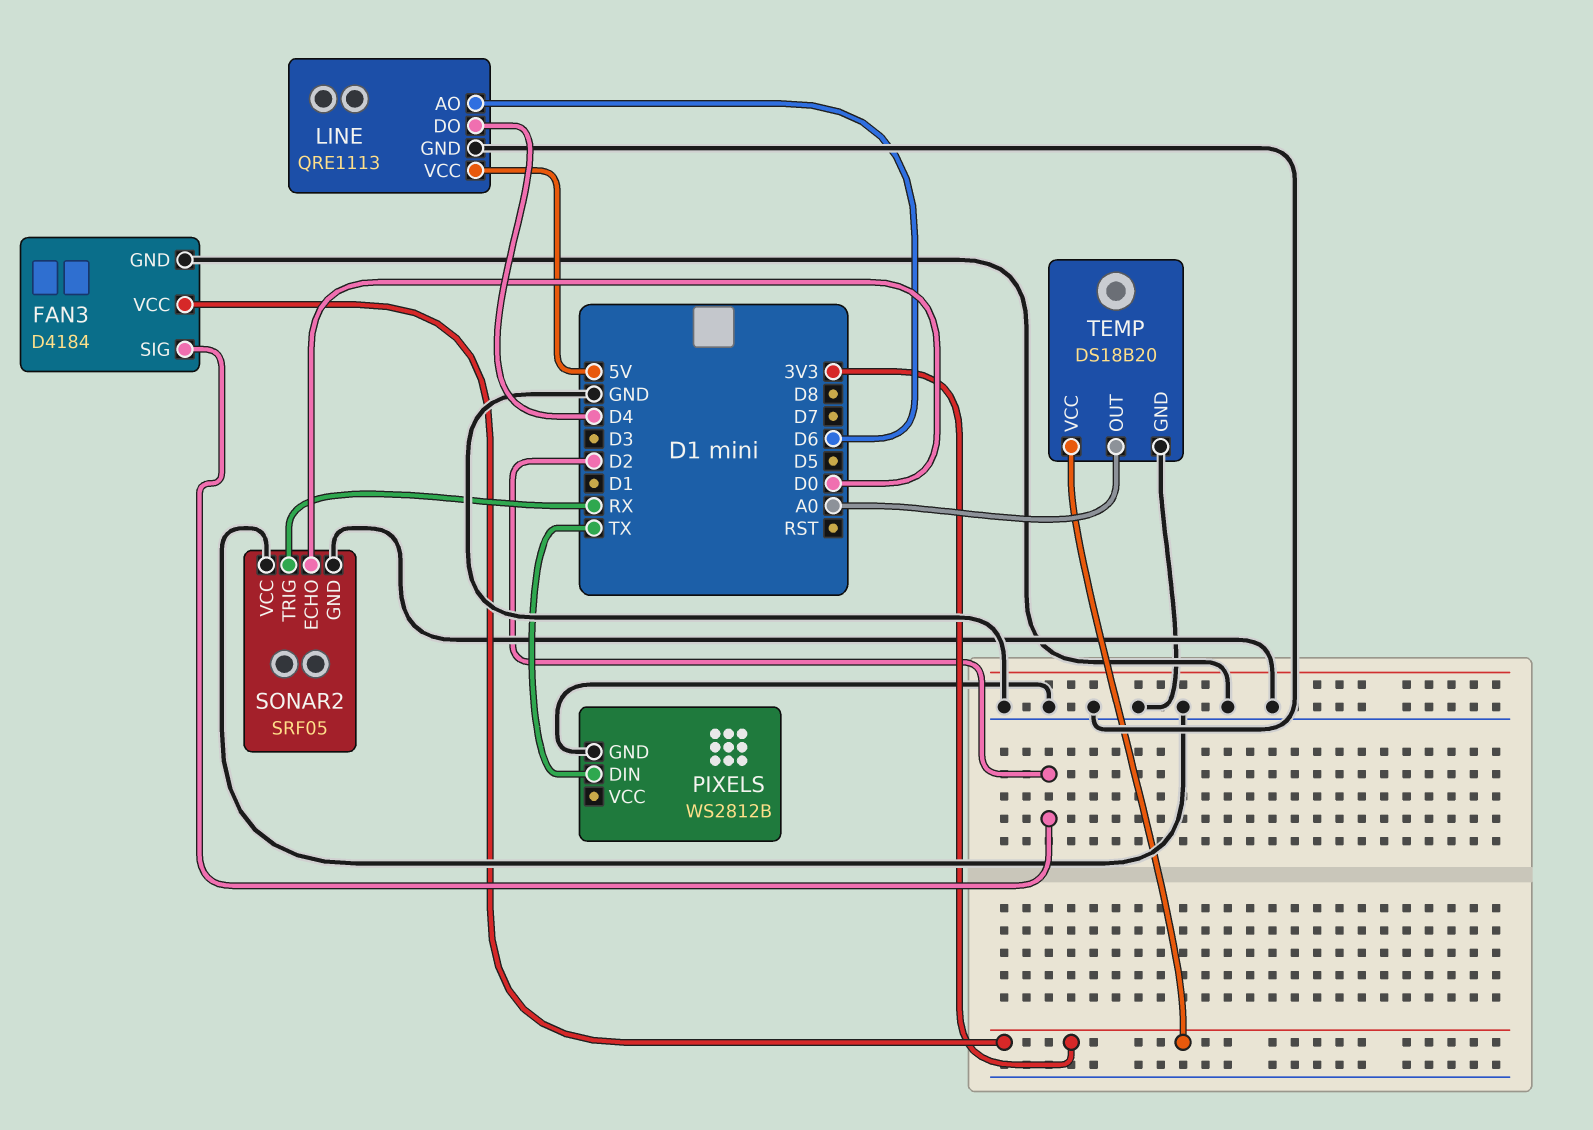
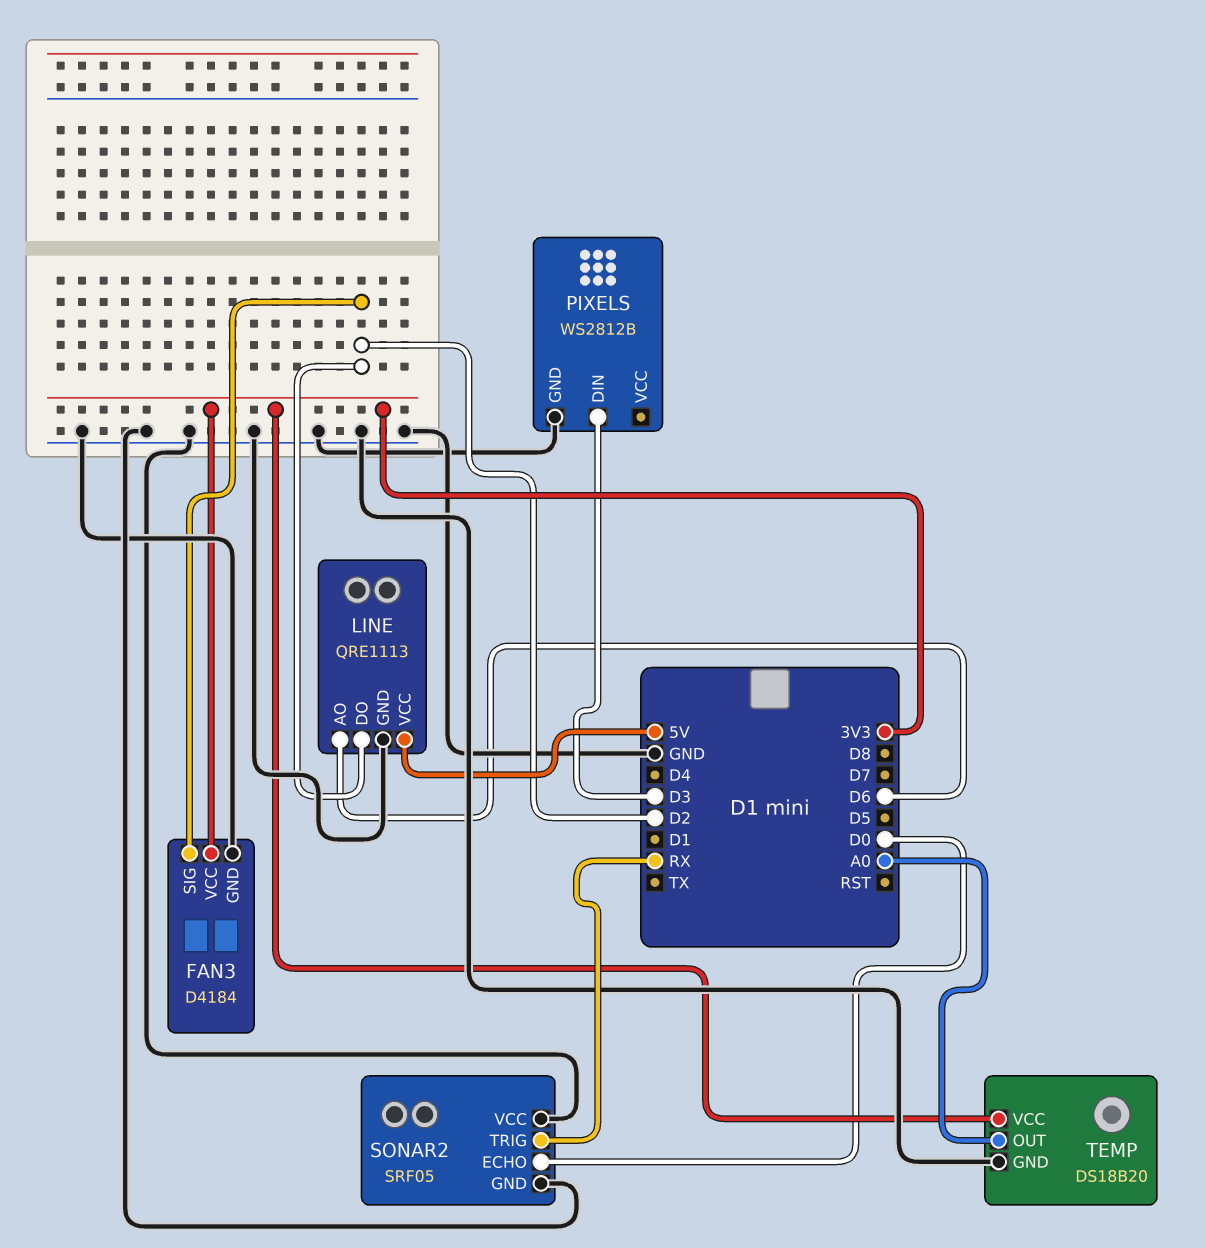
LINE pin DO: D4 -> D2
PIXELS pin DIN: TX -> D3

